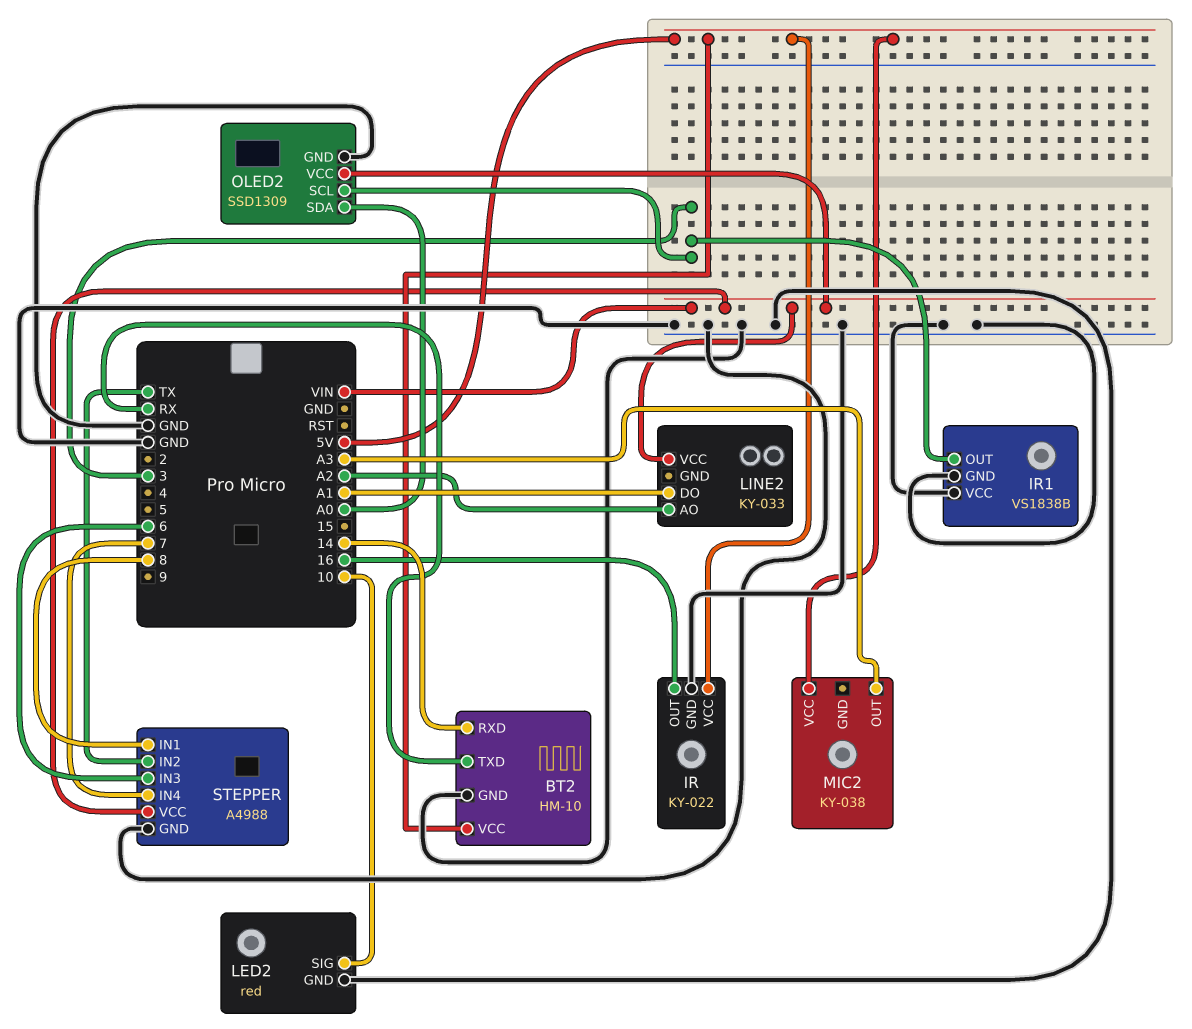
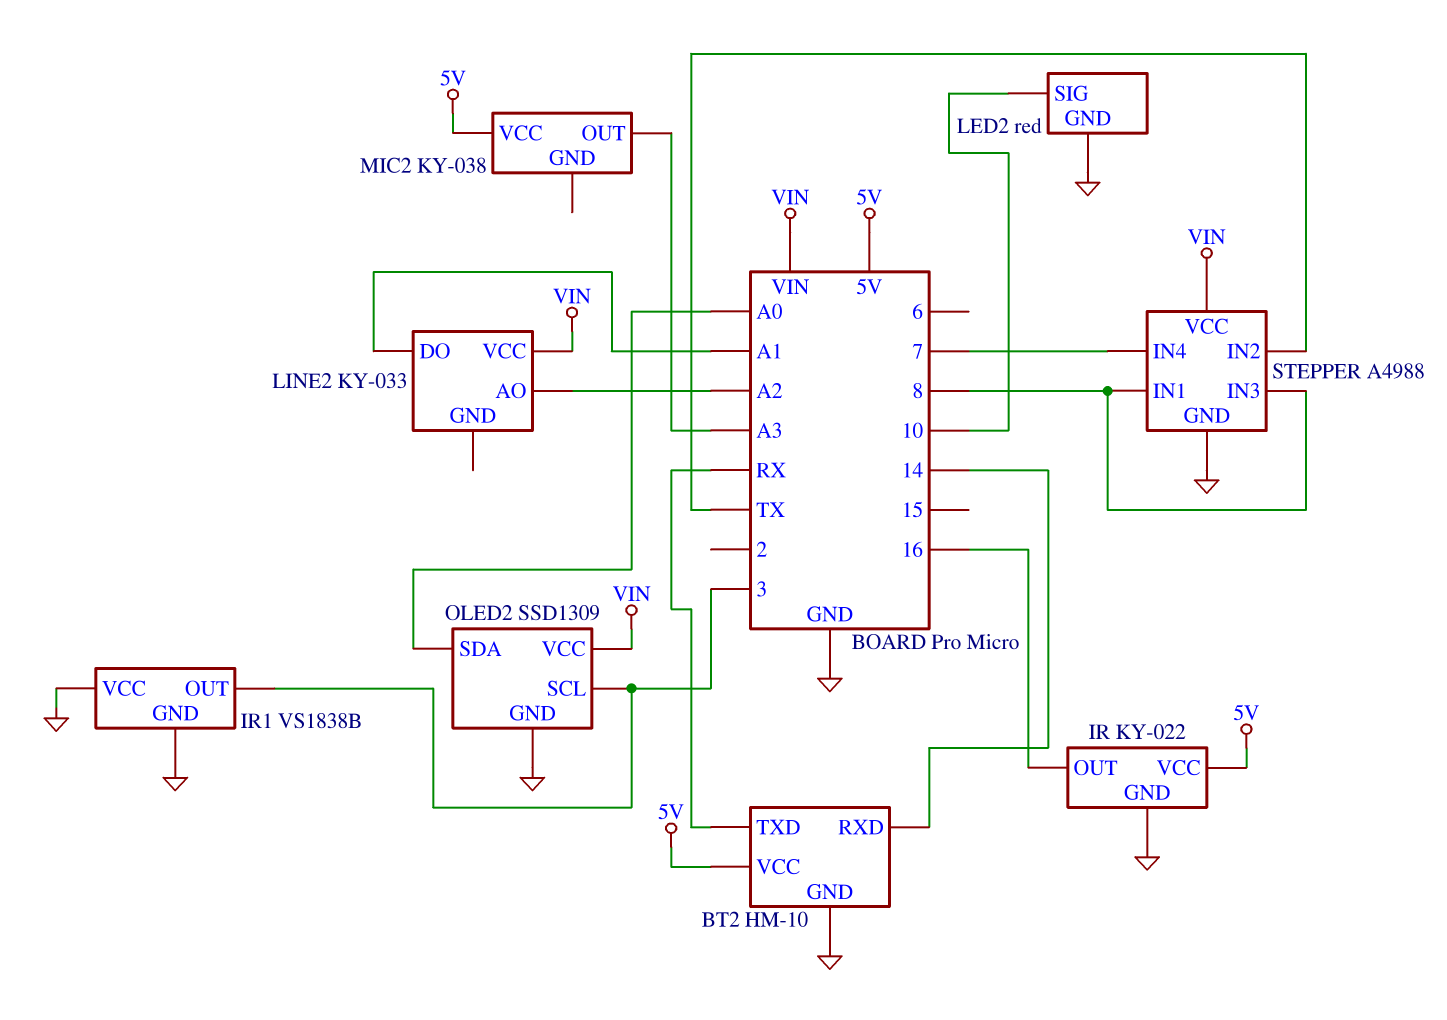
STEPPER pin IN3: 6 -> 8

